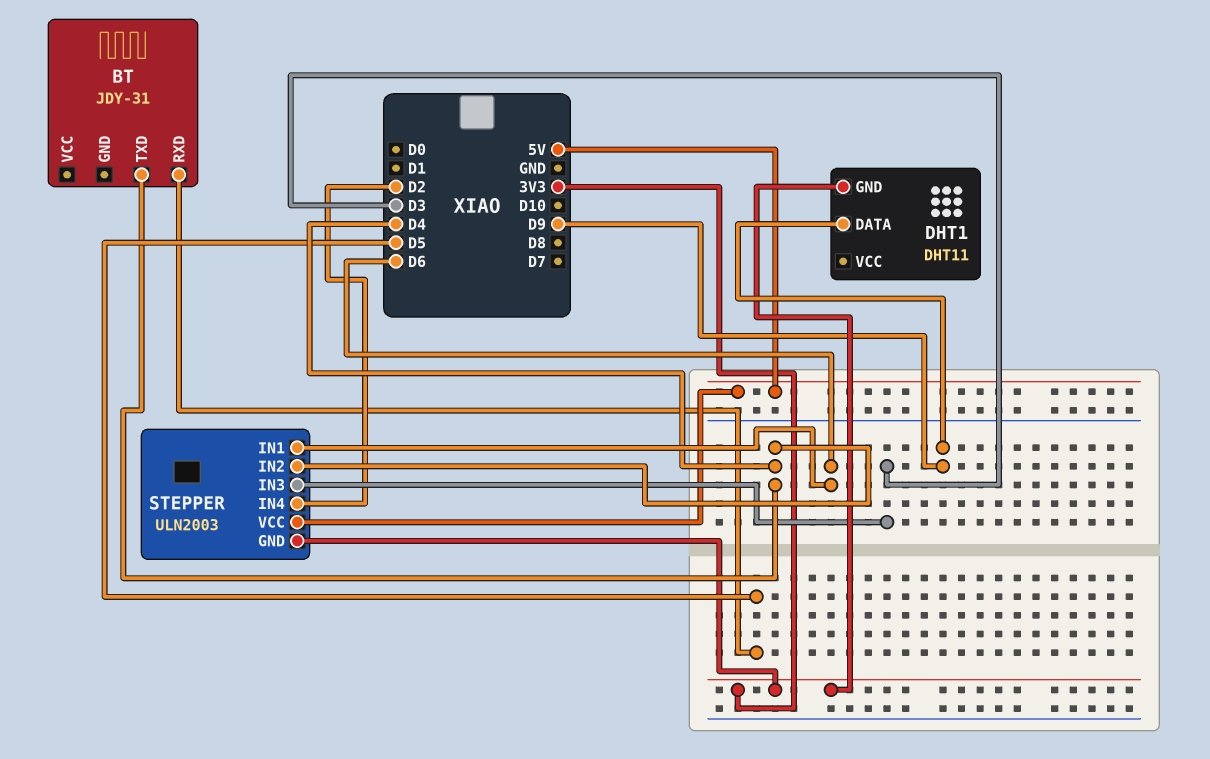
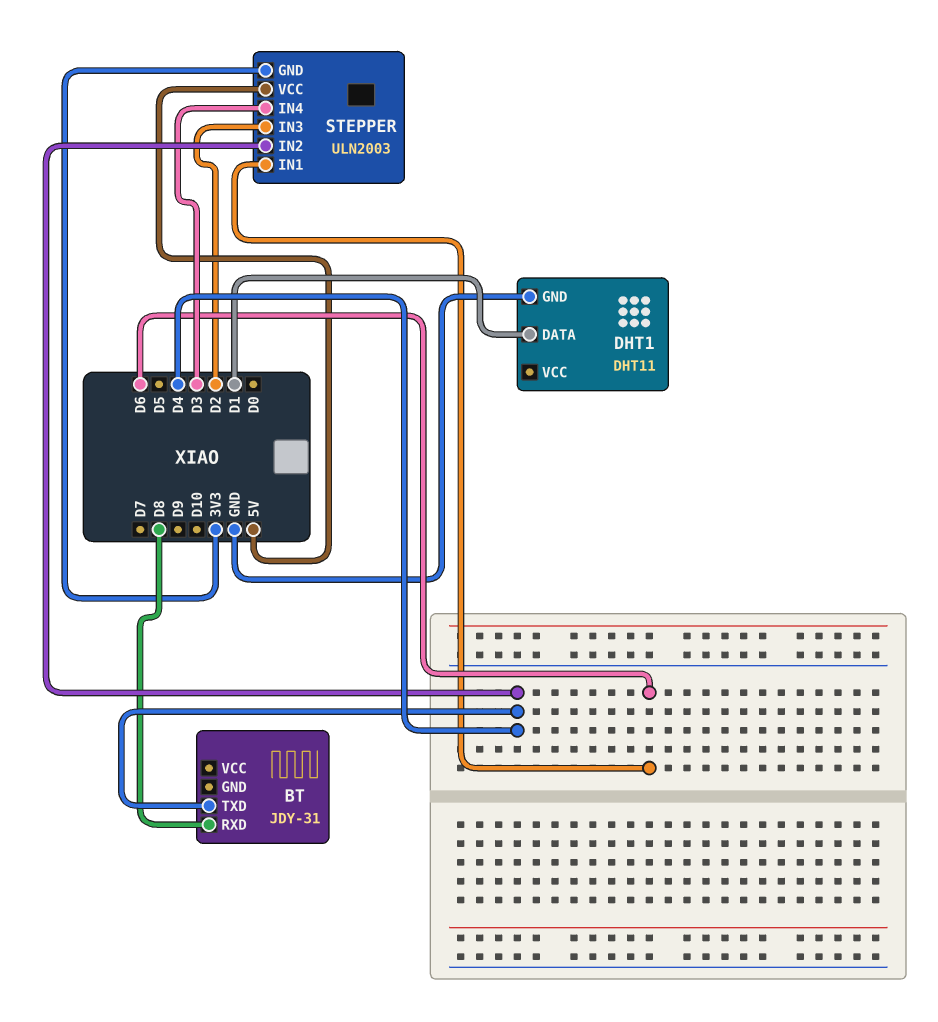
BT pin RXD: D5 -> D8
DHT1 pin DATA: D9 -> D1
DHT1 pin GND: 3V3 -> GND
STEPPER pin IN3: D3 -> D2
STEPPER pin IN4: D2 -> D3

